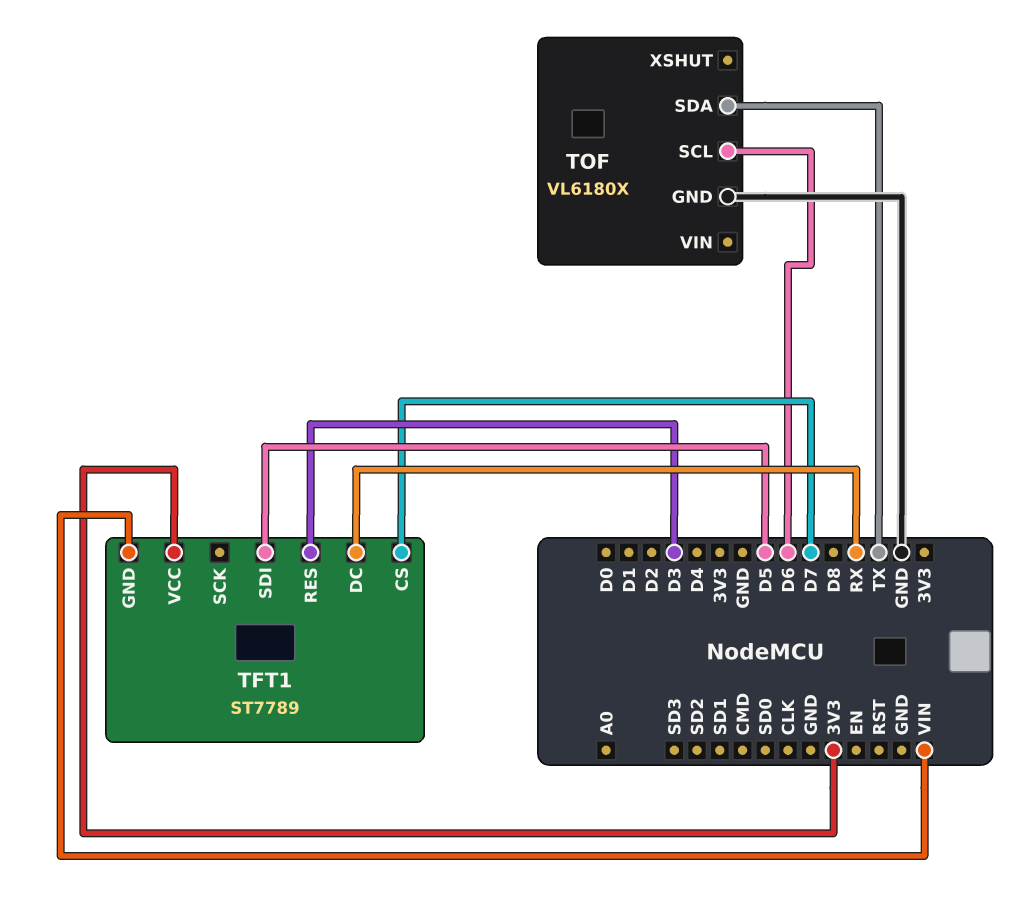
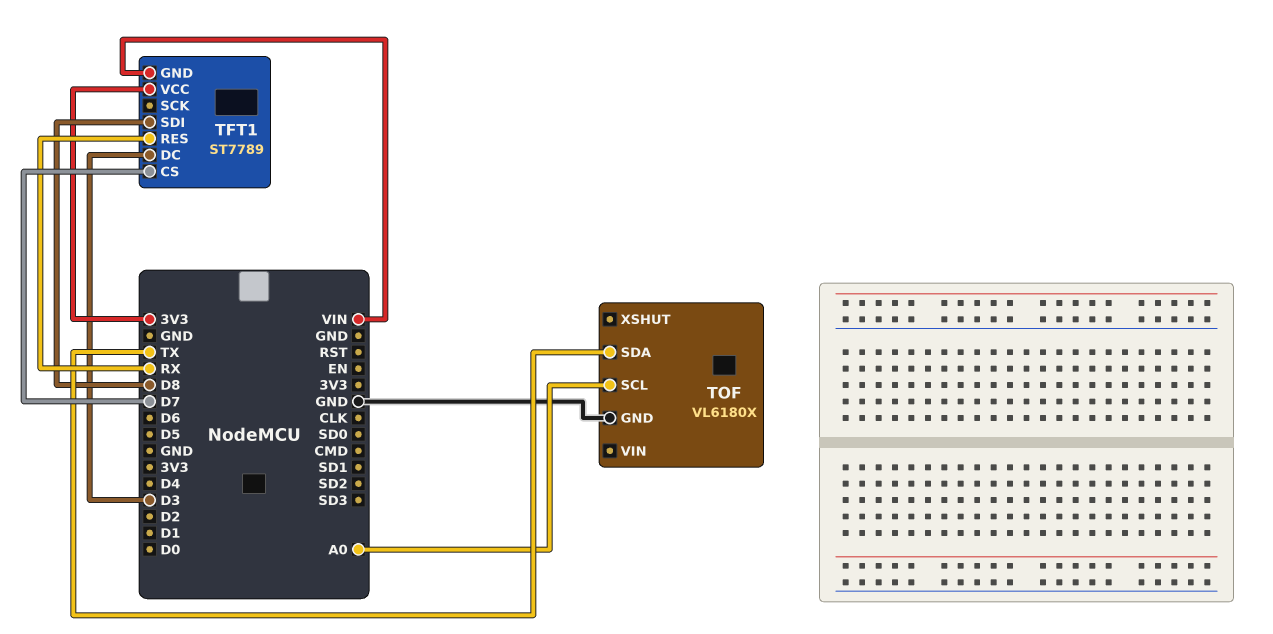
TFT1 pin DC: RX -> D3
TFT1 pin RES: D3 -> RX
TFT1 pin SDI: D5 -> D8
TOF pin SCL: D6 -> A0

